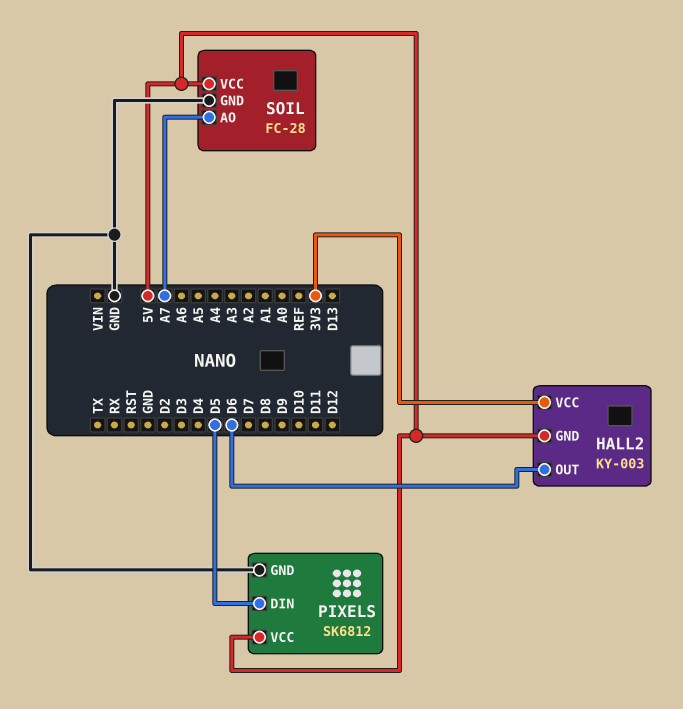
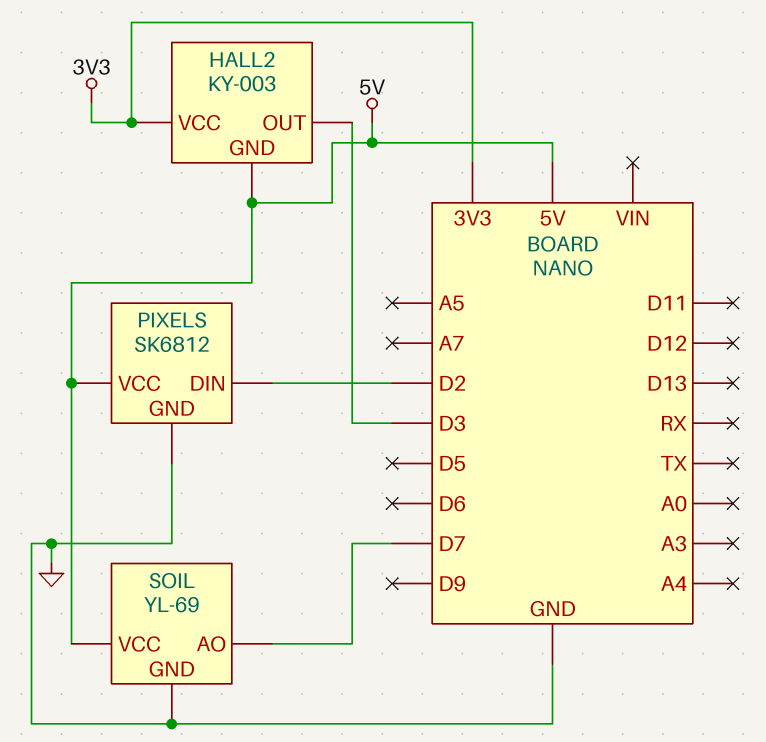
HALL2 pin OUT: D6 -> D3
PIXELS pin DIN: D5 -> D2
SOIL: FC-28 -> YL-69
SOIL pin AO: A7 -> D7

